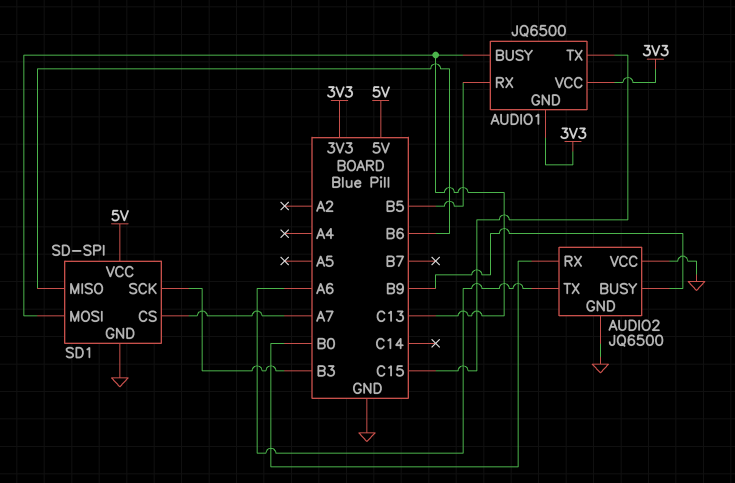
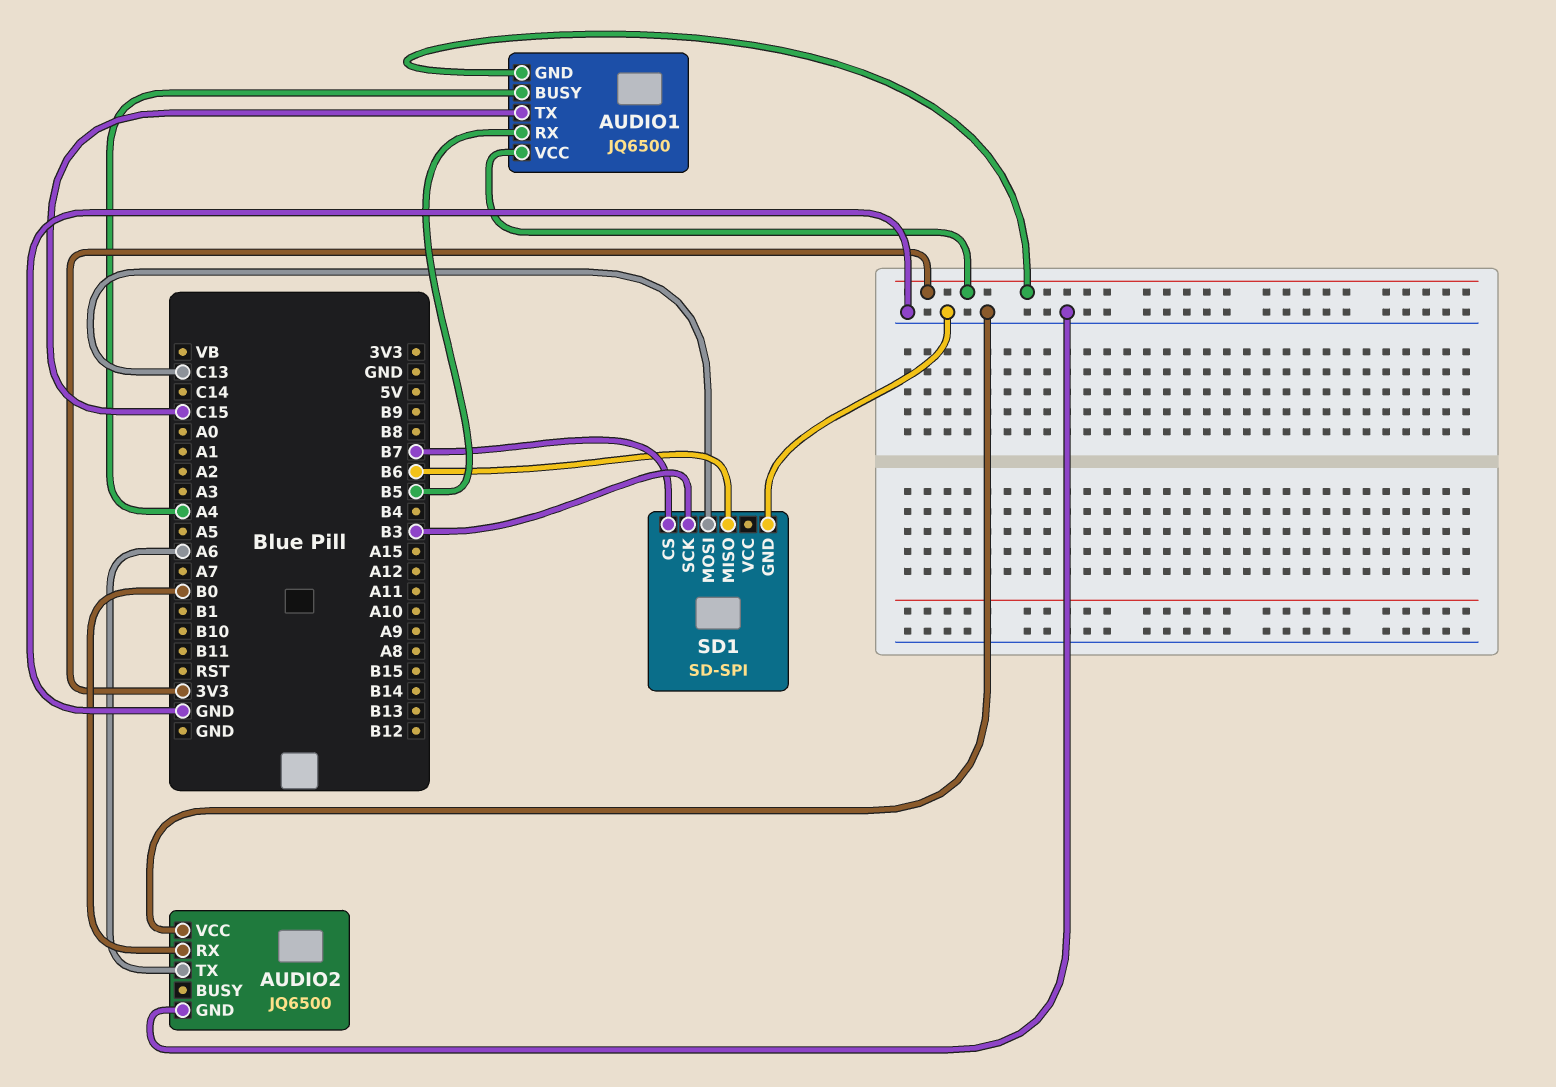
AUDIO1 pin BUSY: C13 -> A4
AUDIO2 pin BUSY: B9 -> none
SD1 pin CS: A7 -> B7
SD1 pin VCC: 5V -> none

